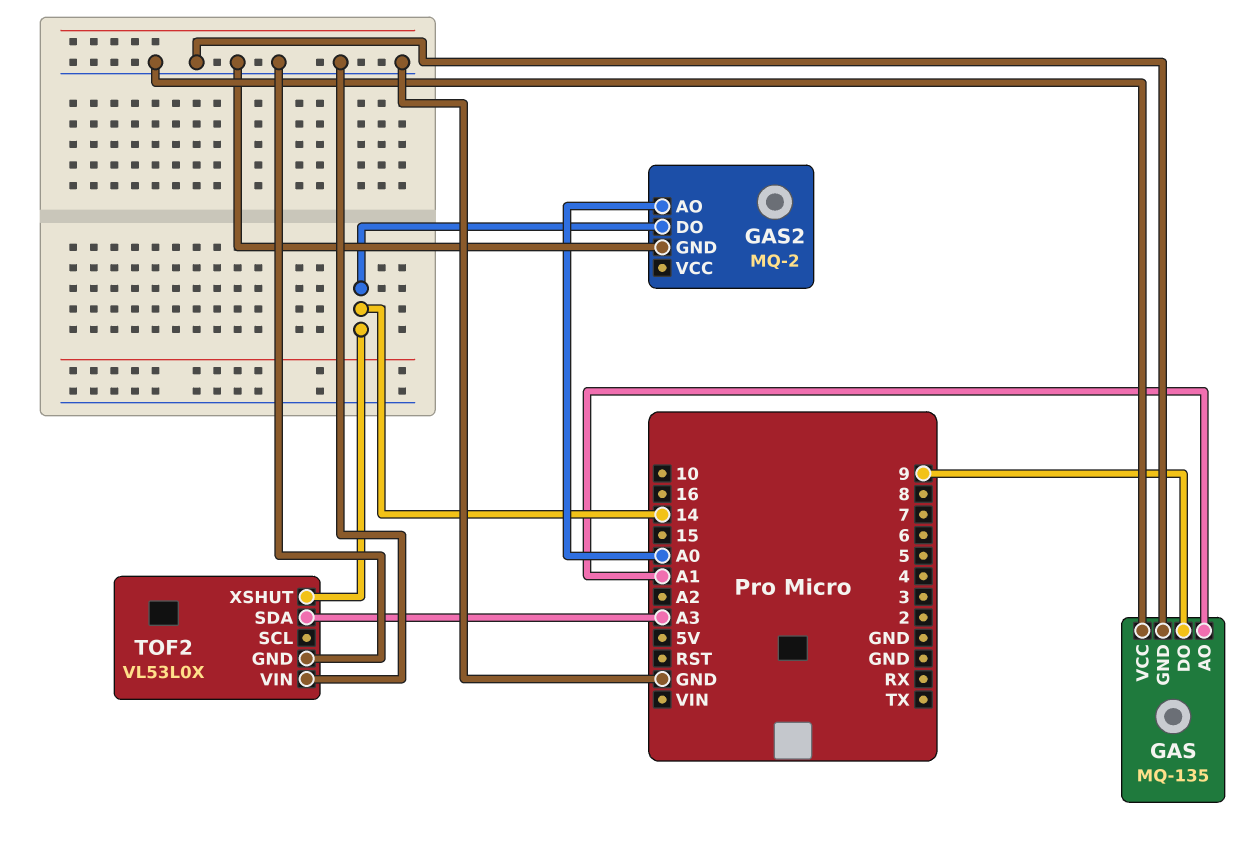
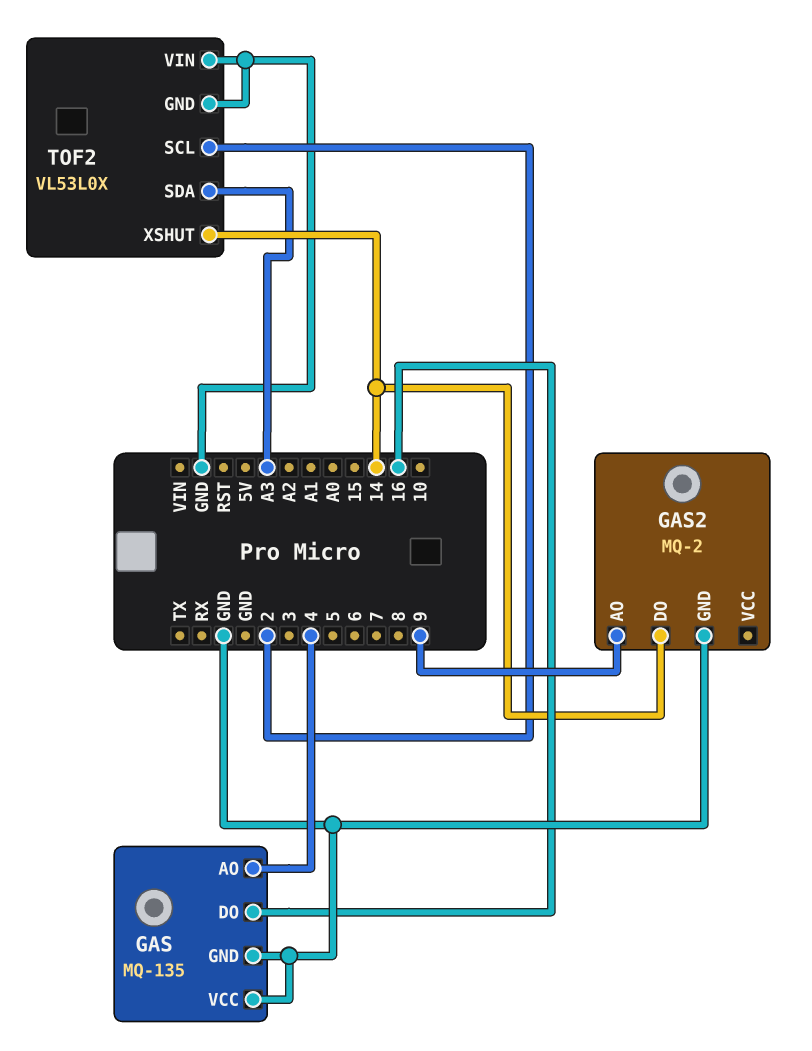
GAS pin AO: A1 -> 4
GAS pin DO: 9 -> 16
GAS2 pin AO: A0 -> 9
TOF2 pin SCL: none -> 2

